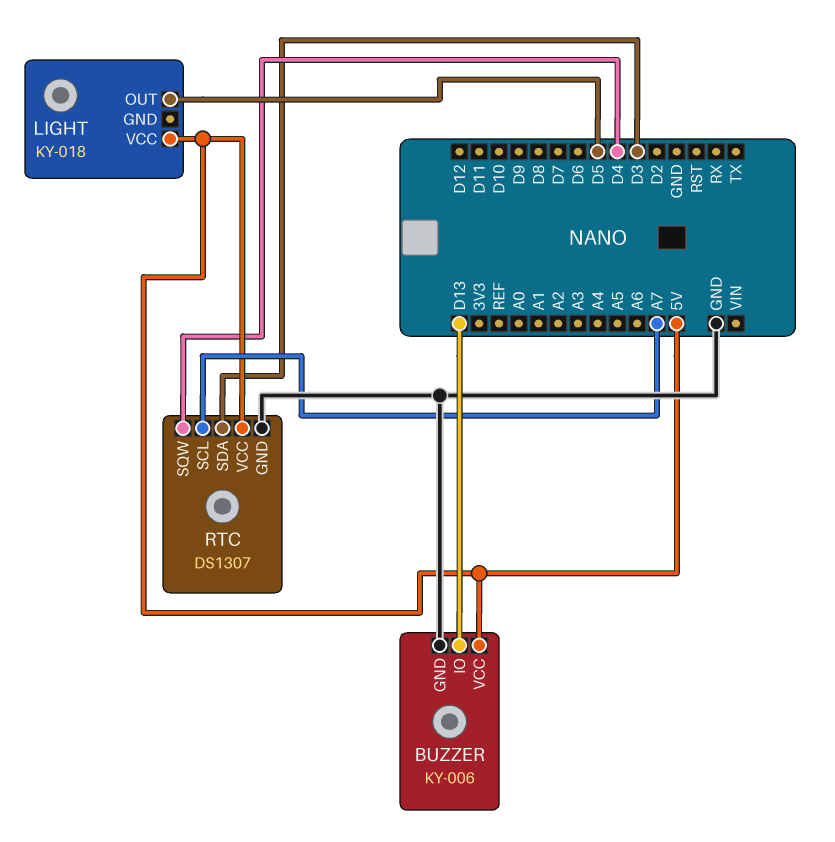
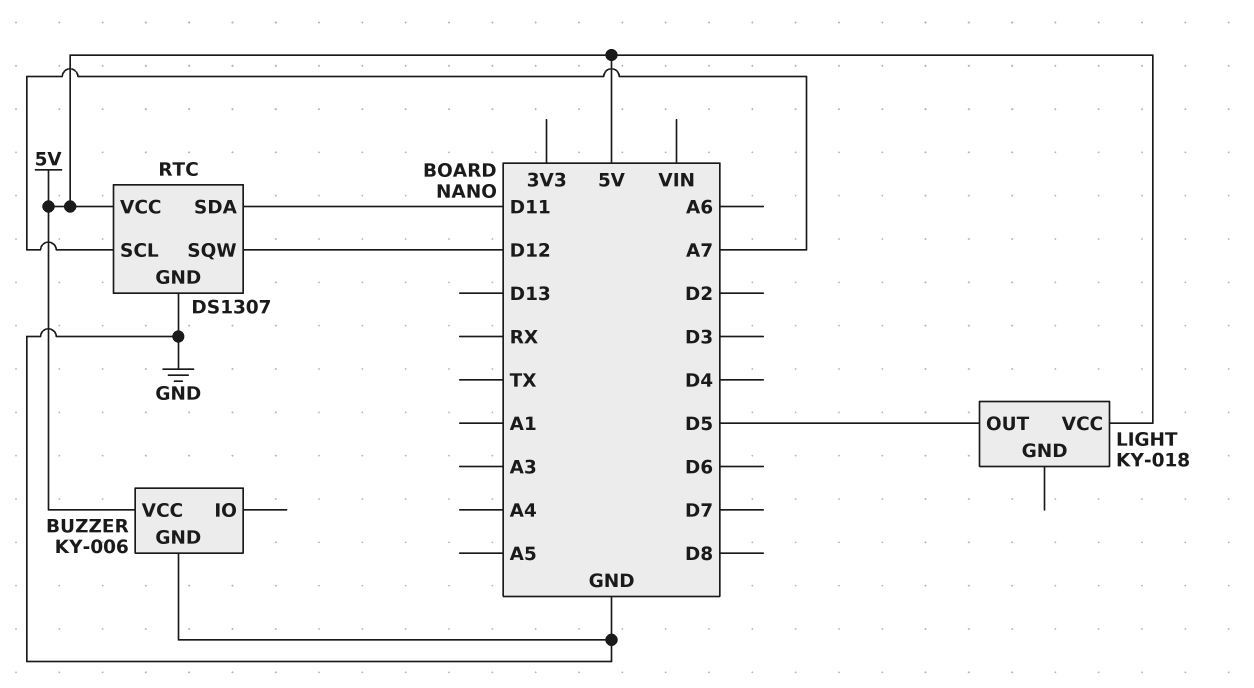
BUZZER pin IO: D13 -> none
RTC pin SDA: D3 -> D11
RTC pin SQW: D4 -> D12

